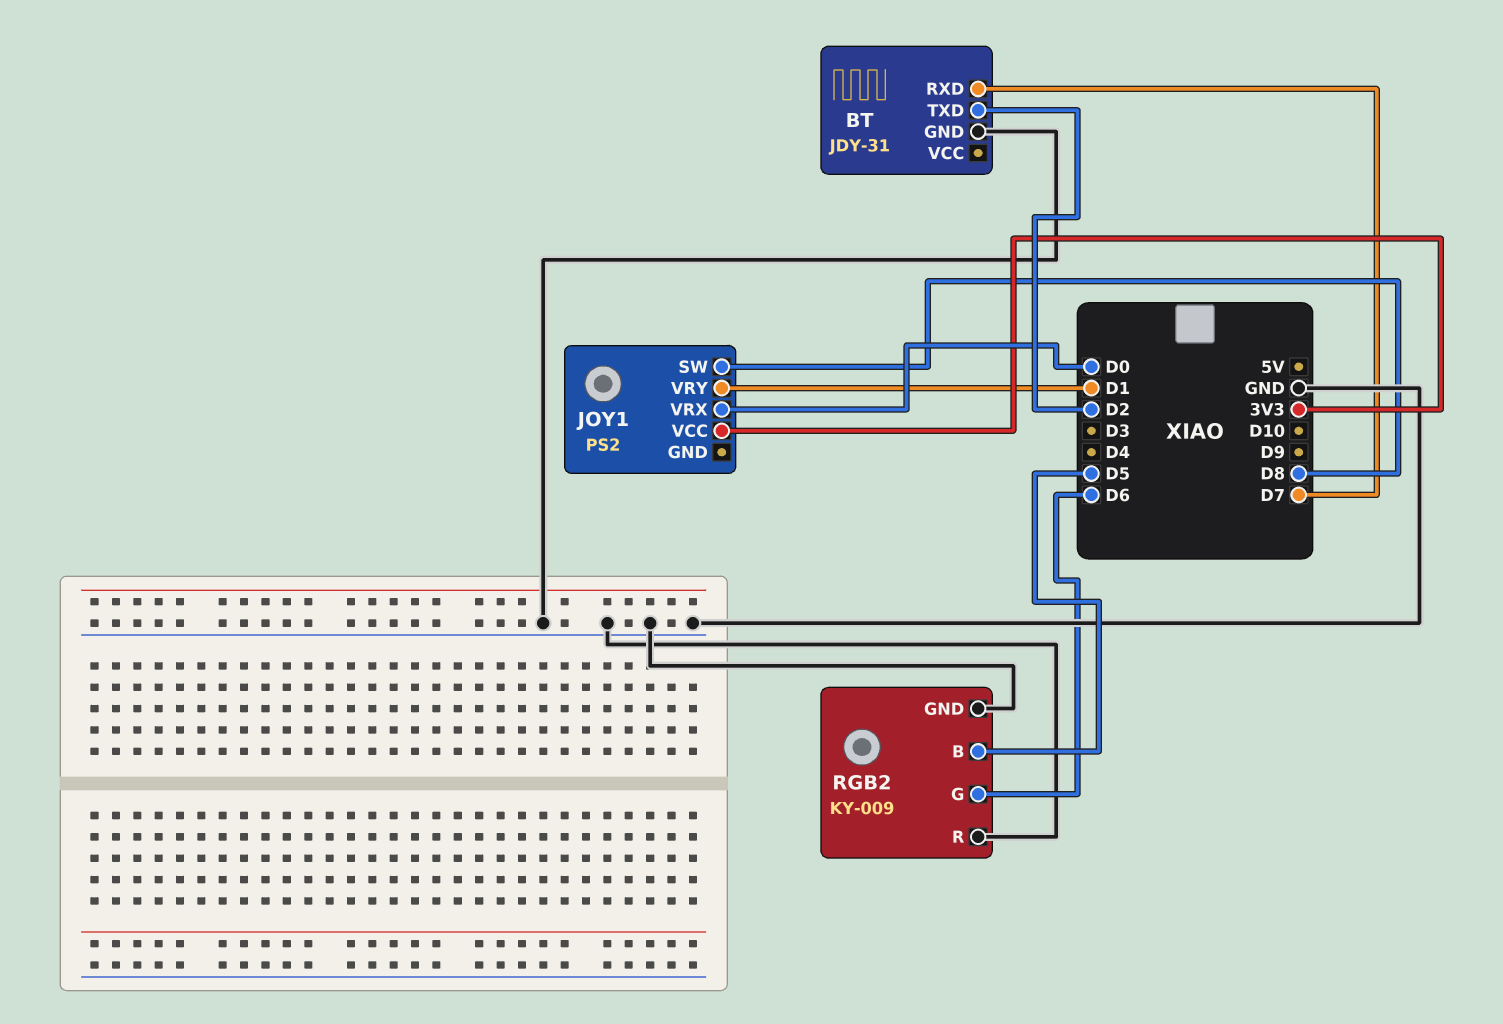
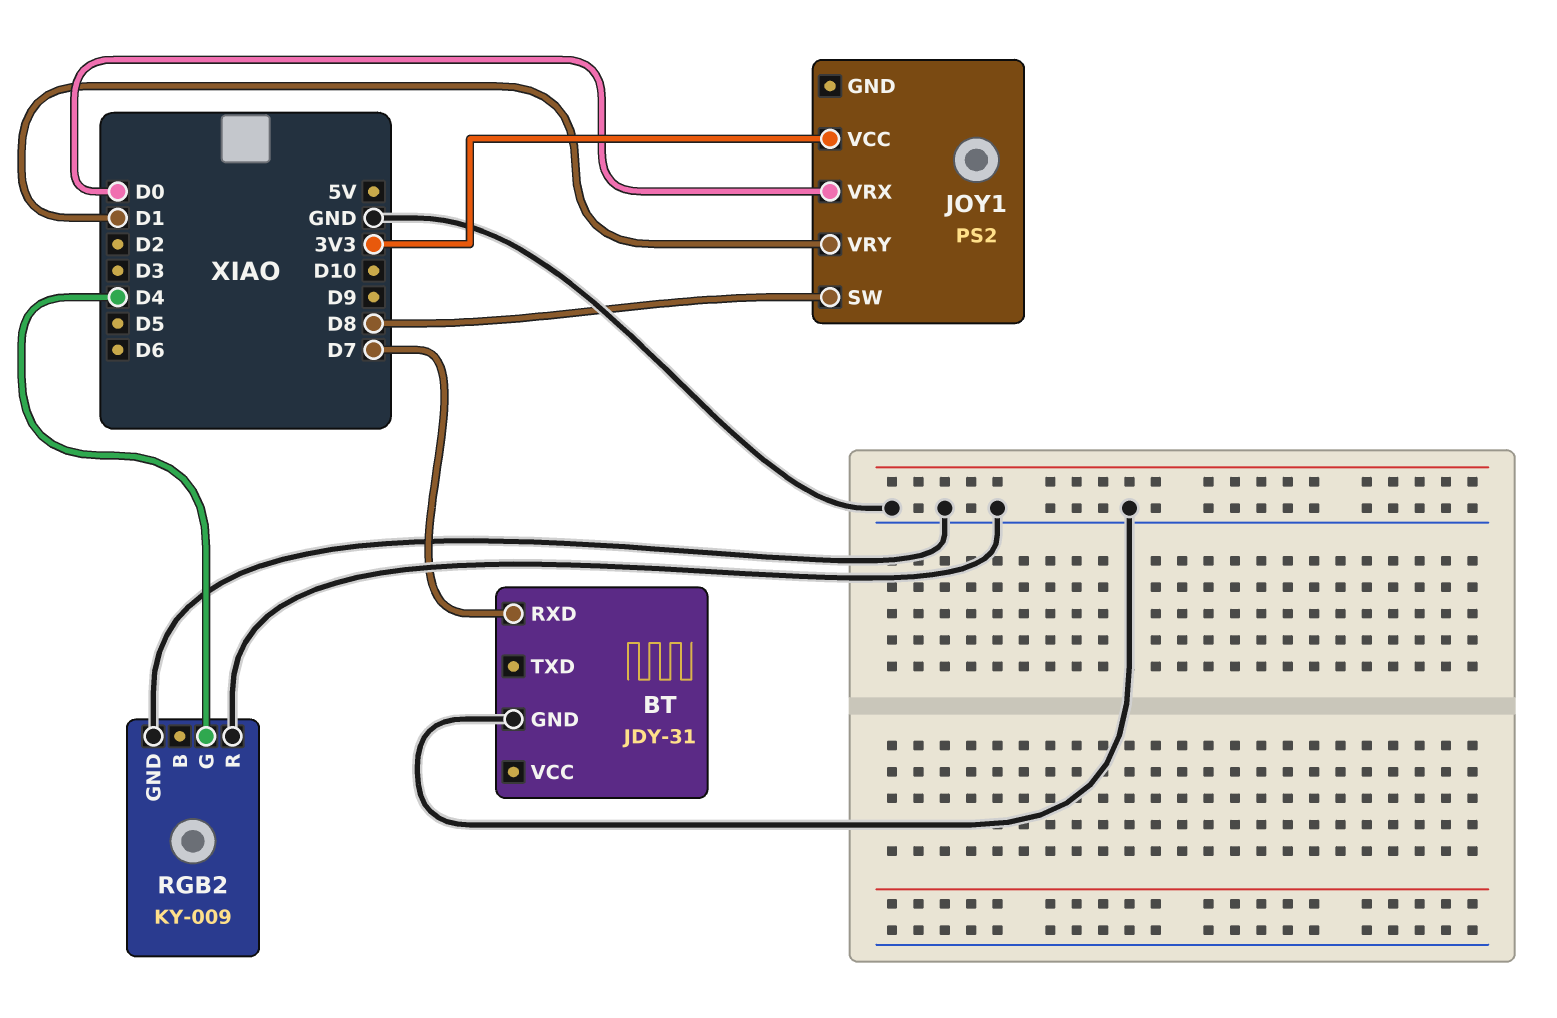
BT pin TXD: D2 -> none
RGB2 pin B: D5 -> none
RGB2 pin G: D6 -> D4

